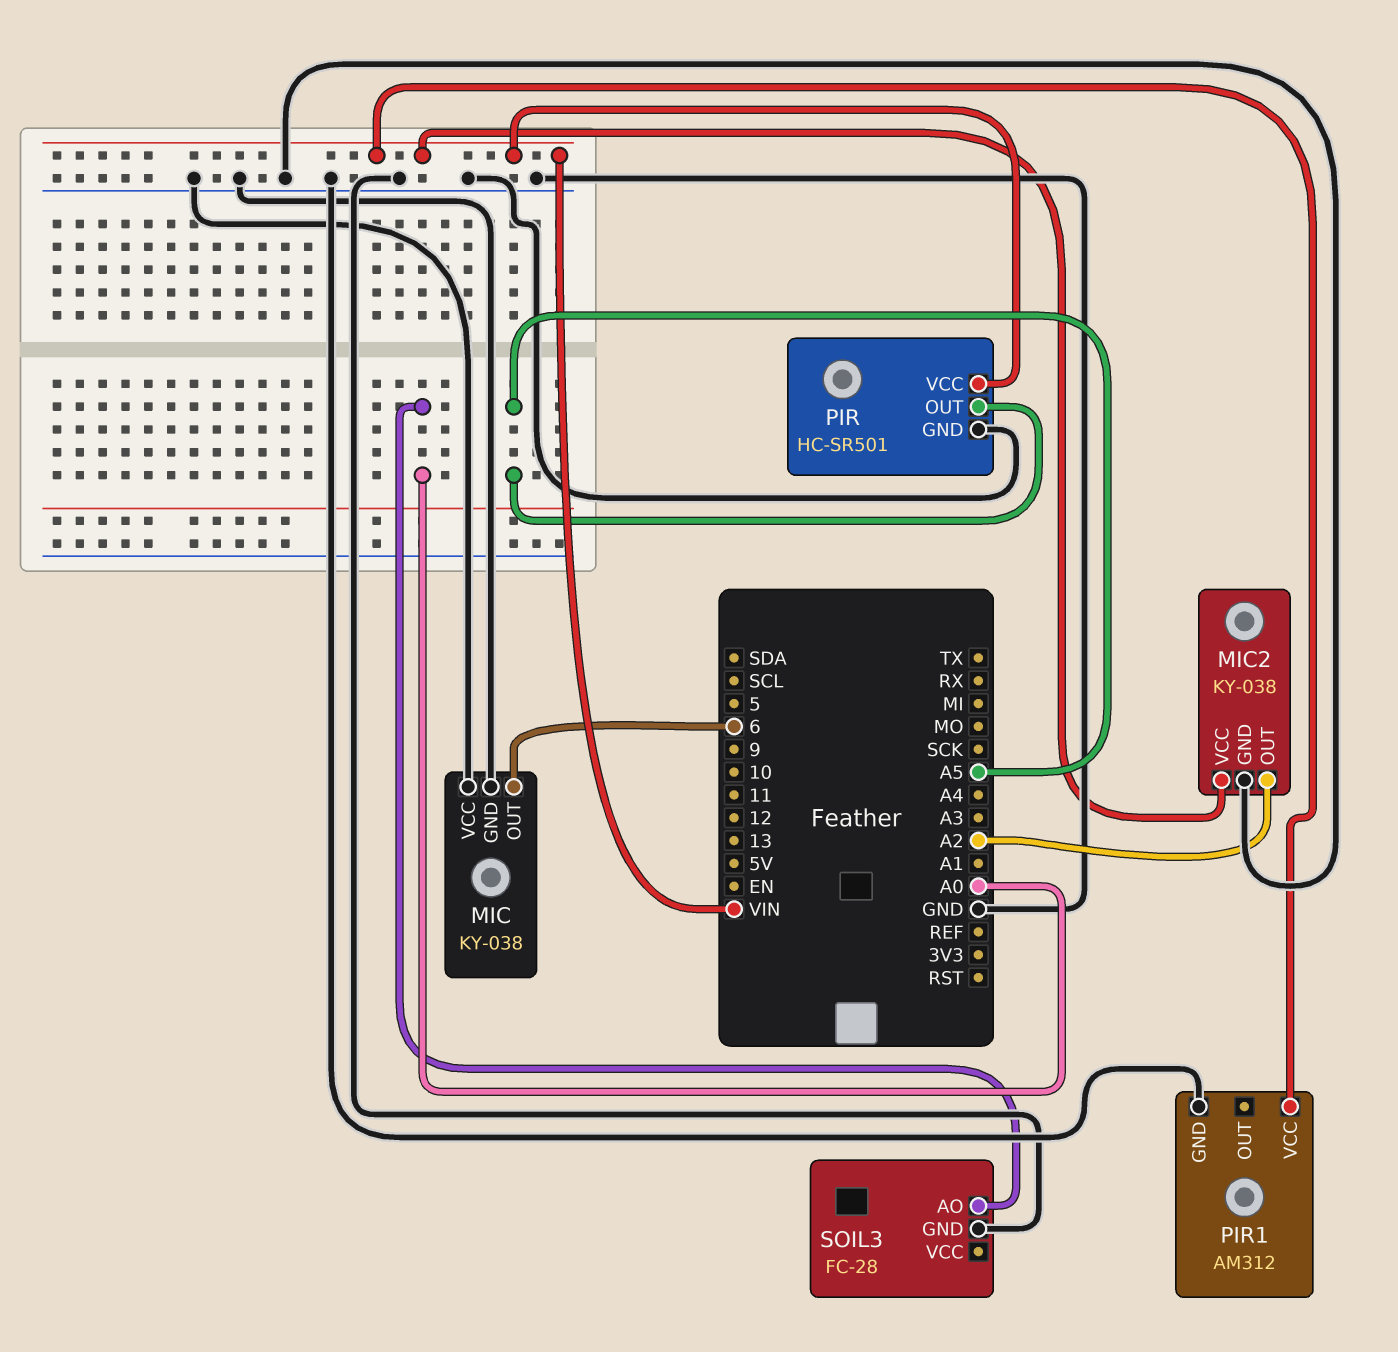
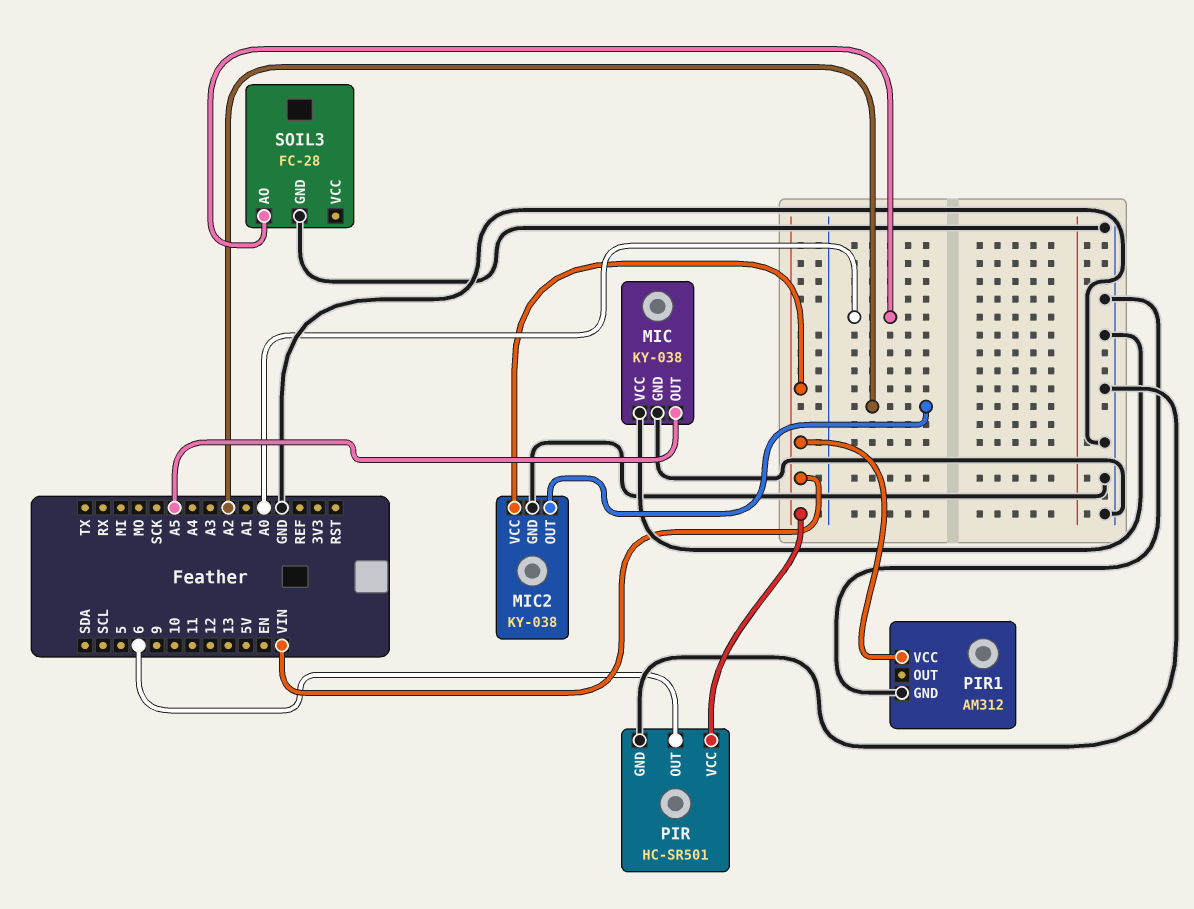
MIC pin OUT: 6 -> A5
PIR pin OUT: A5 -> 6

